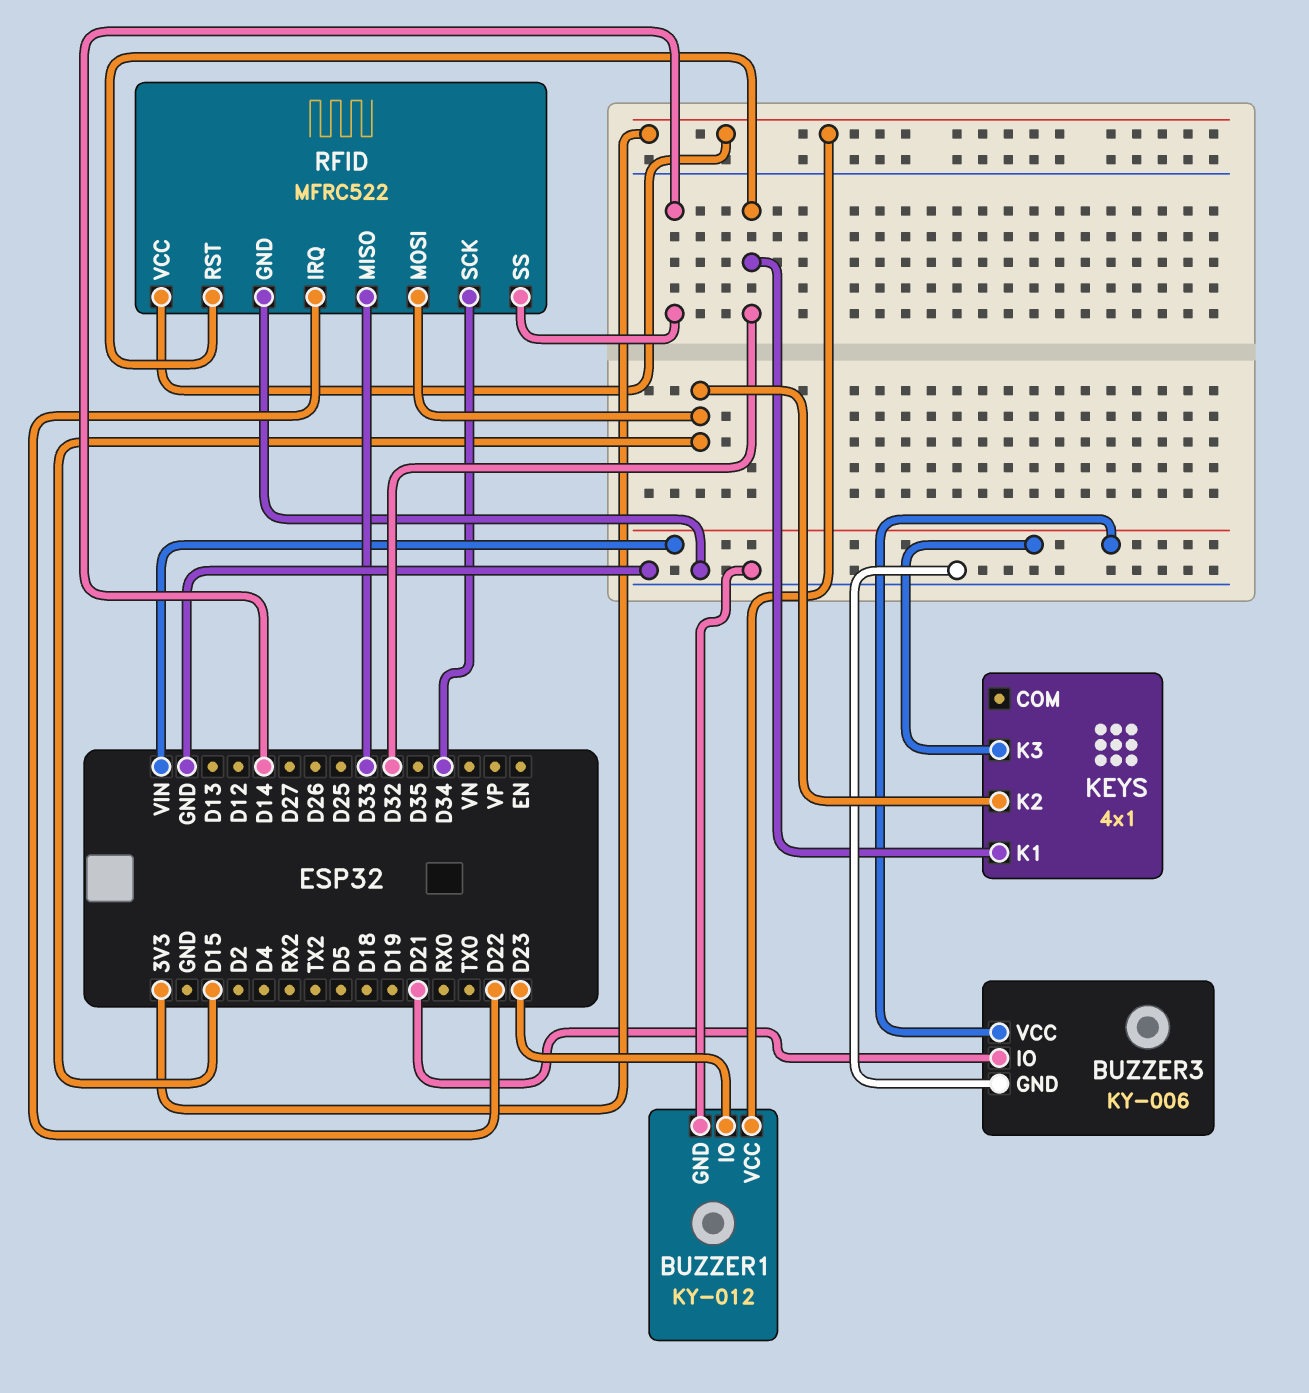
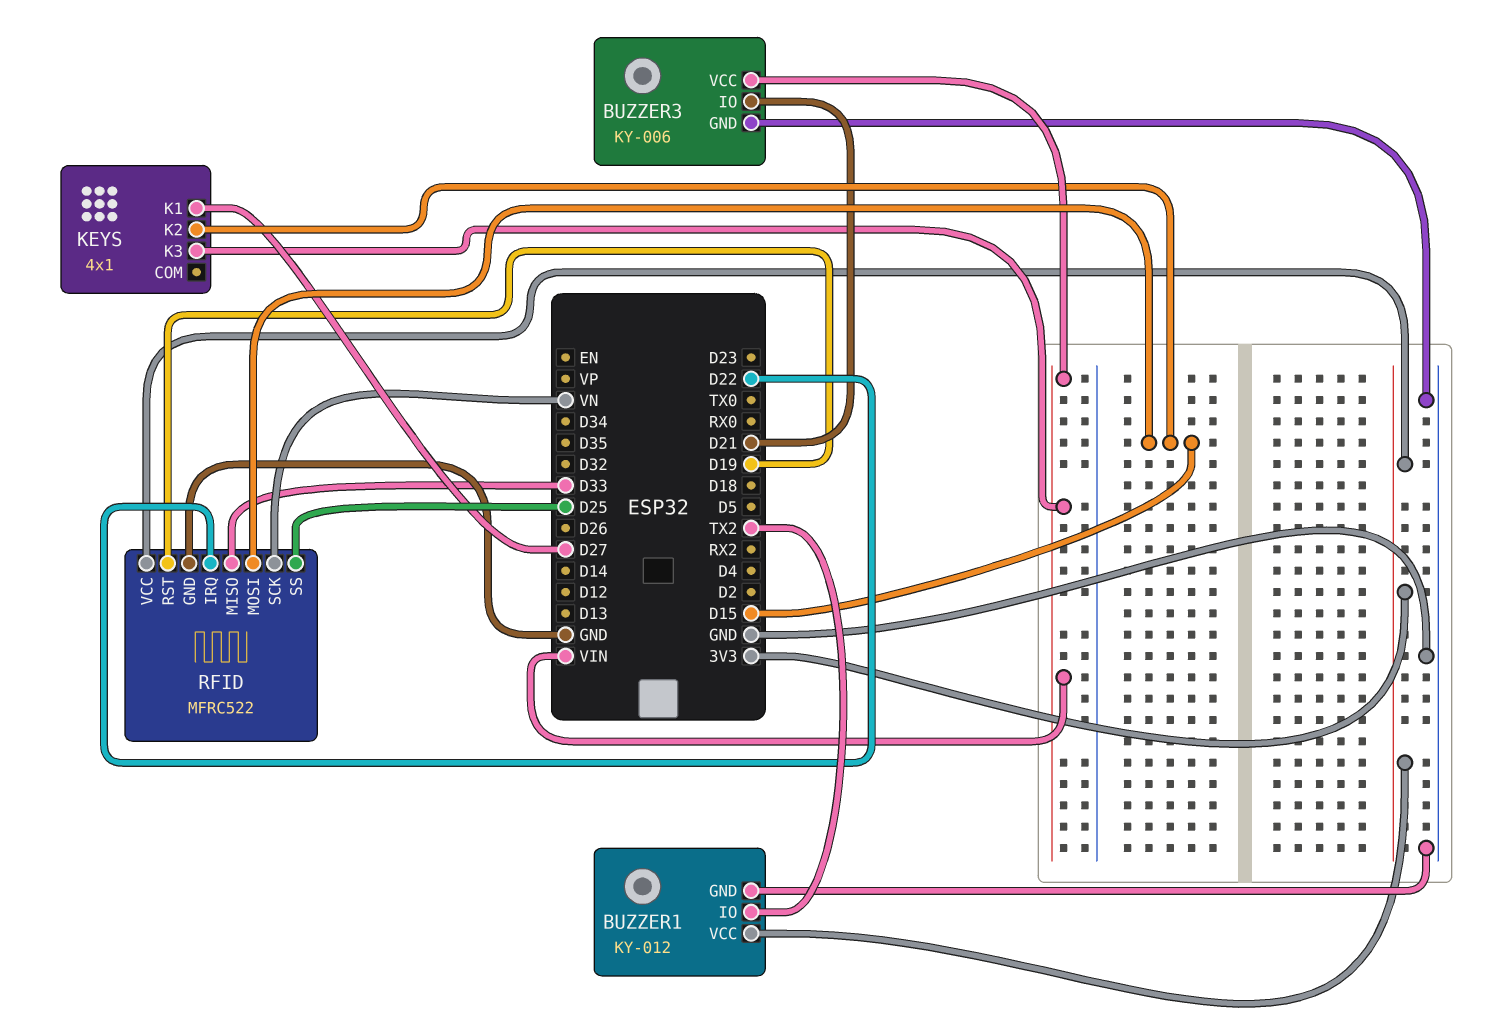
BUZZER1 pin IO: D23 -> TX2
KEYS pin K1: D32 -> D27
RFID pin RST: D32 -> D19
RFID pin SCK: D34 -> VN
RFID pin SS: D14 -> D25

